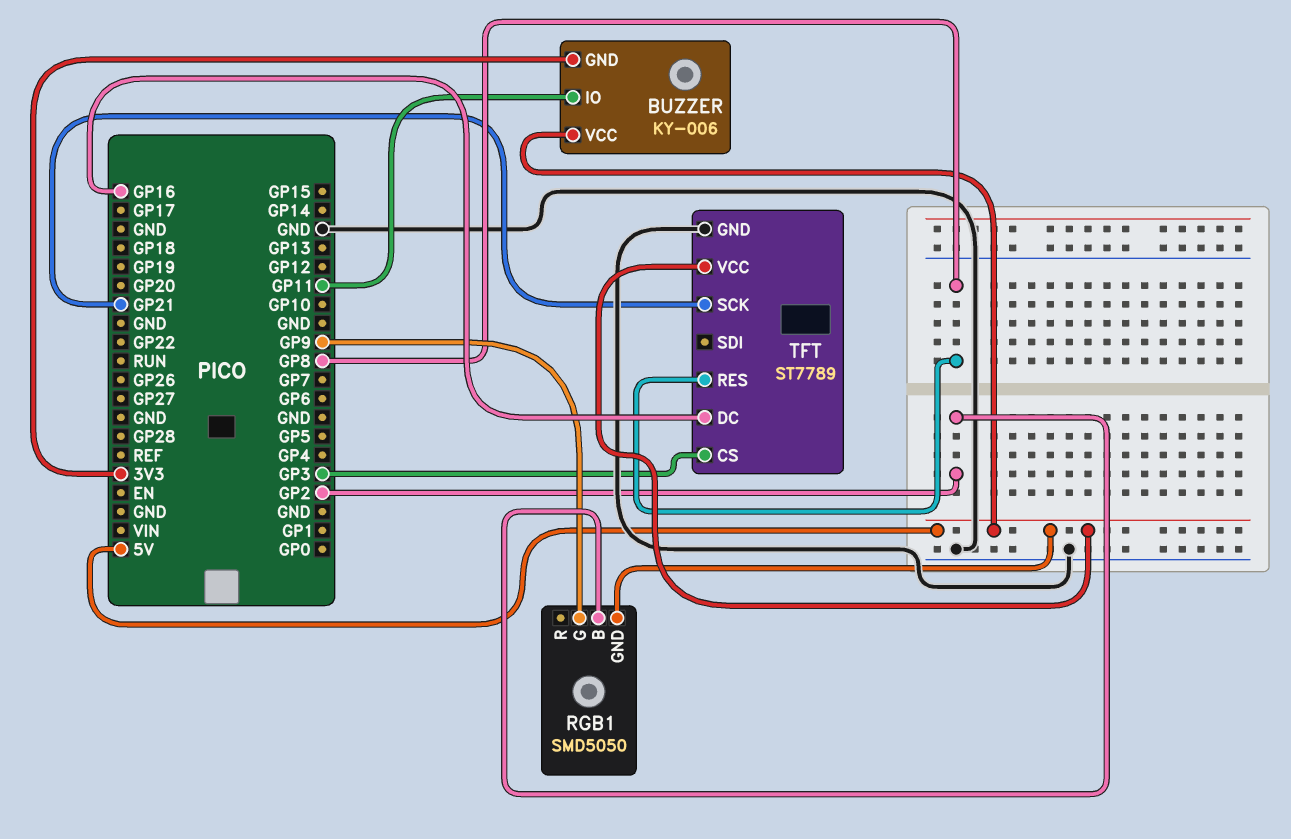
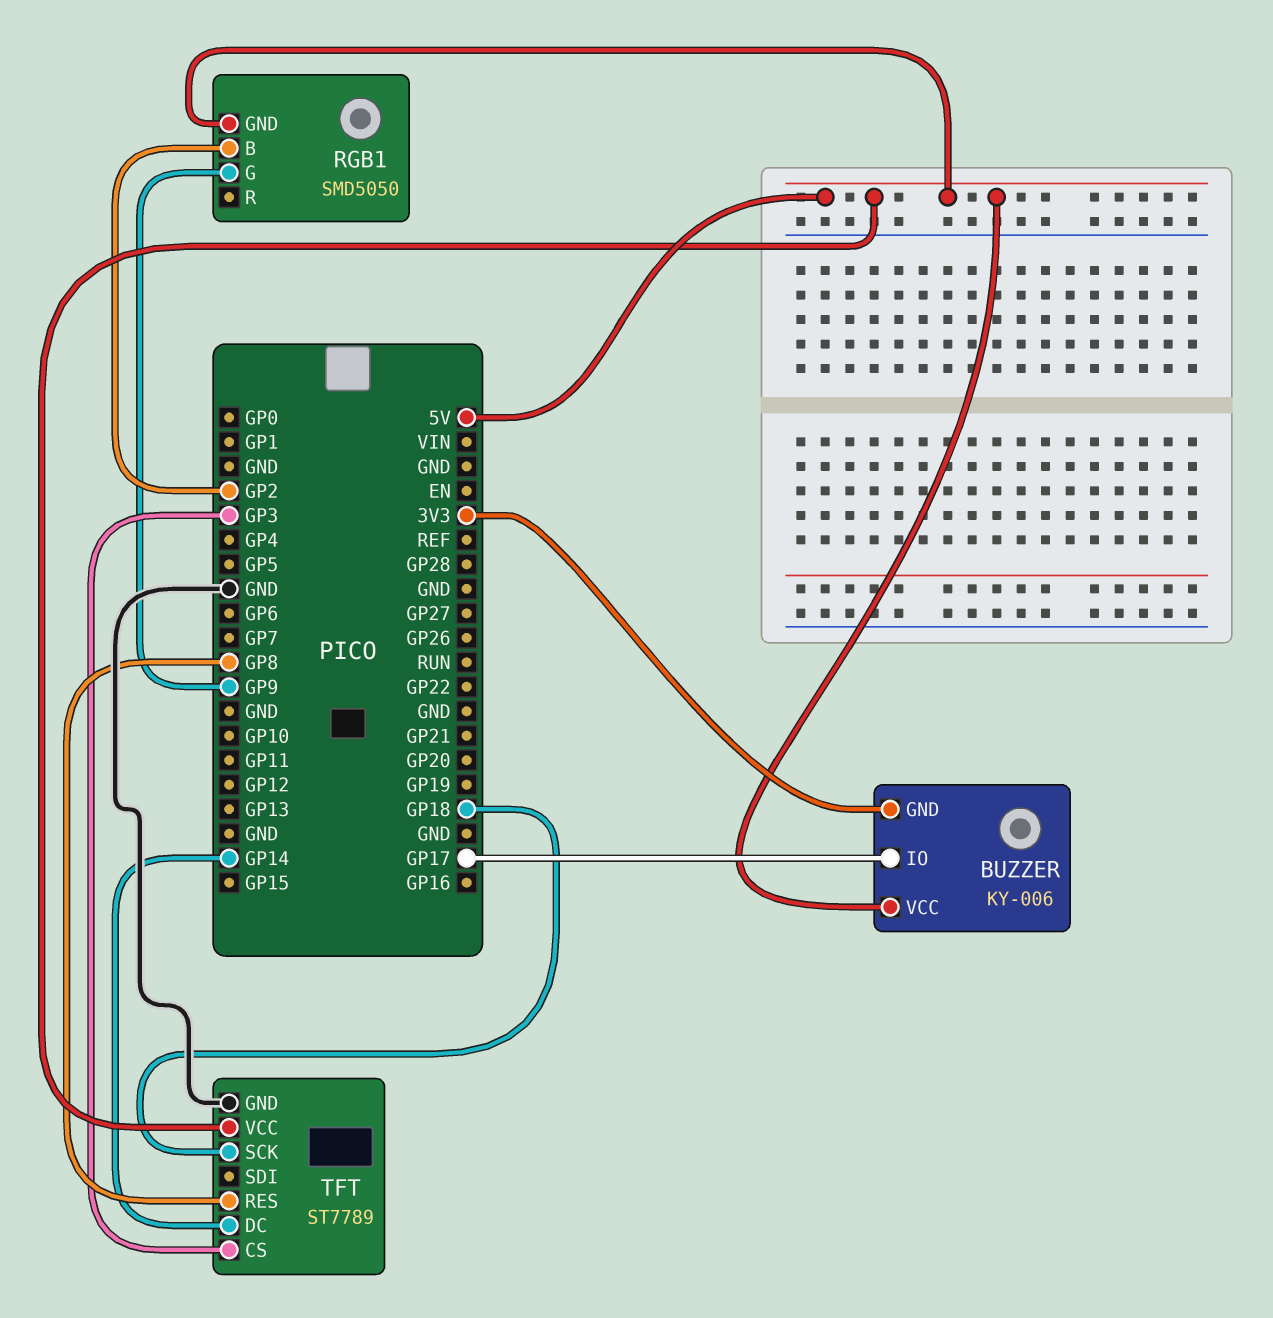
BUZZER pin IO: GP11 -> GP17
TFT pin DC: GP16 -> GP14
TFT pin SCK: GP21 -> GP18

